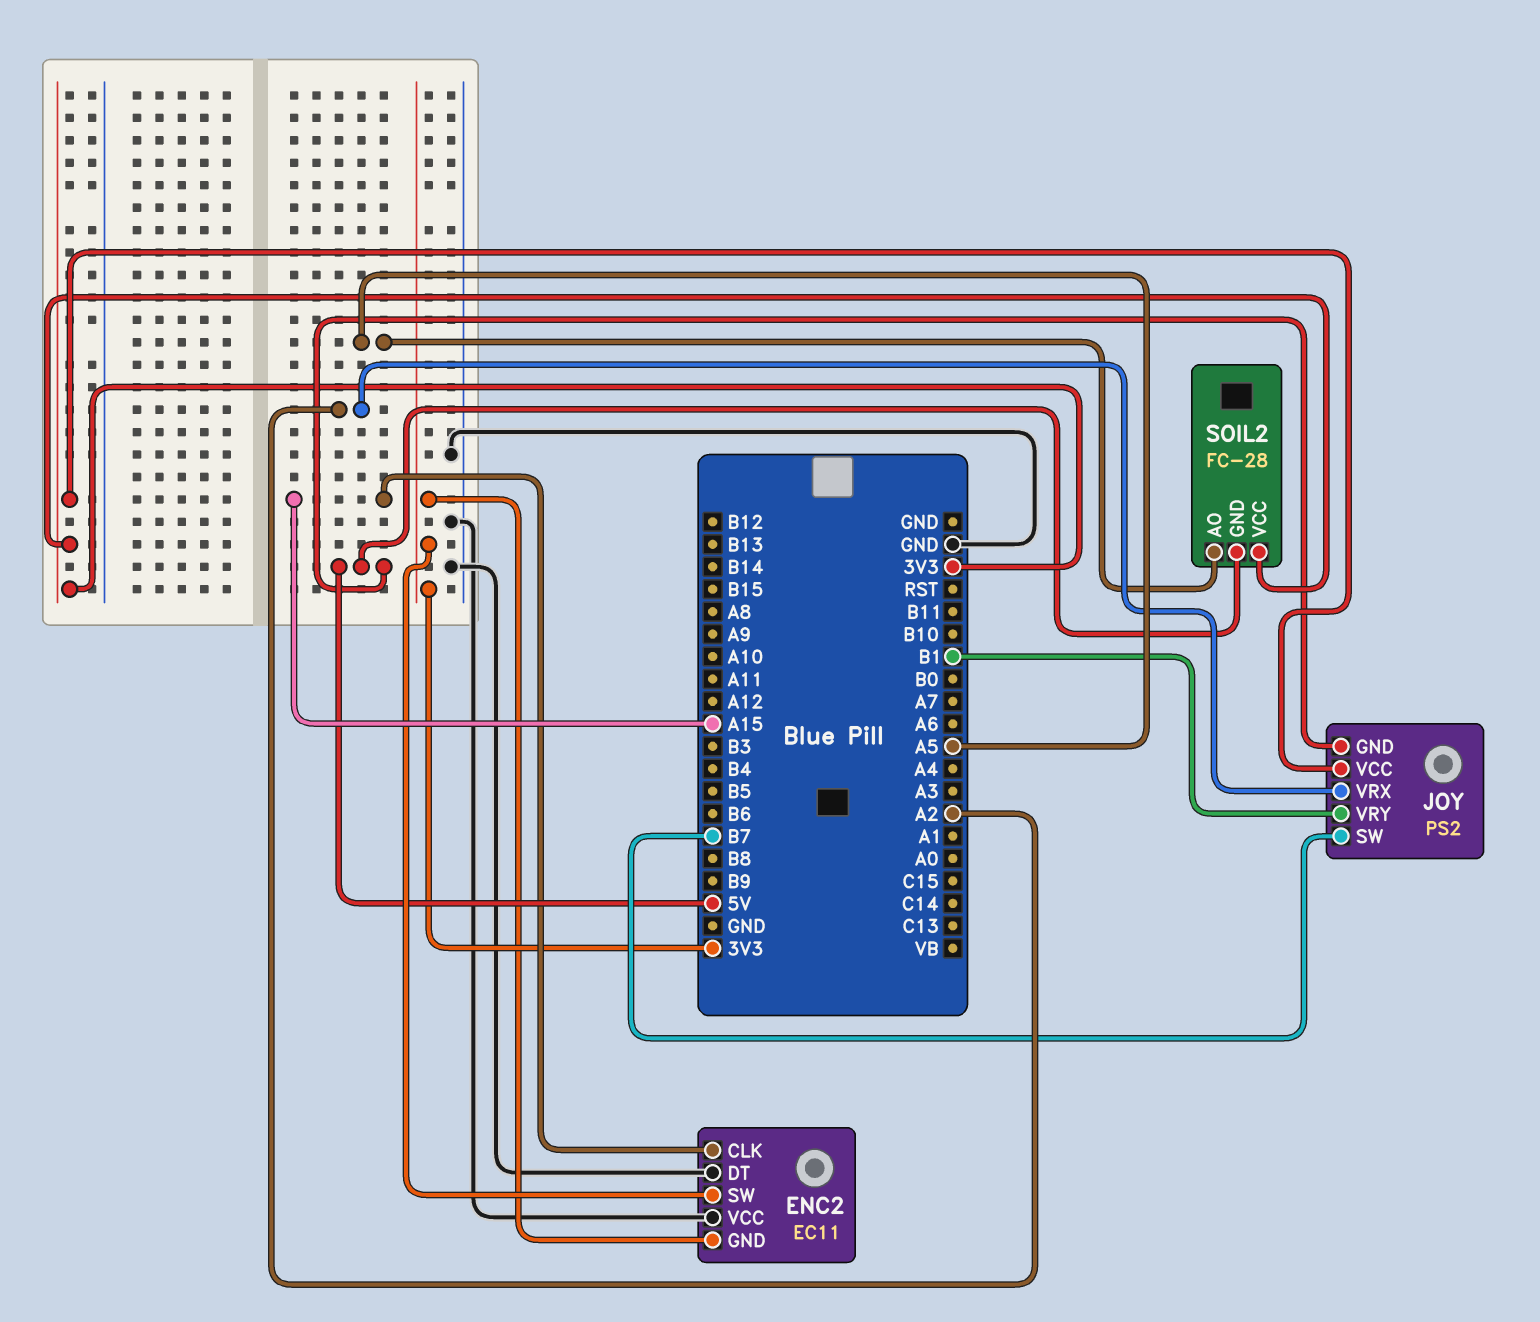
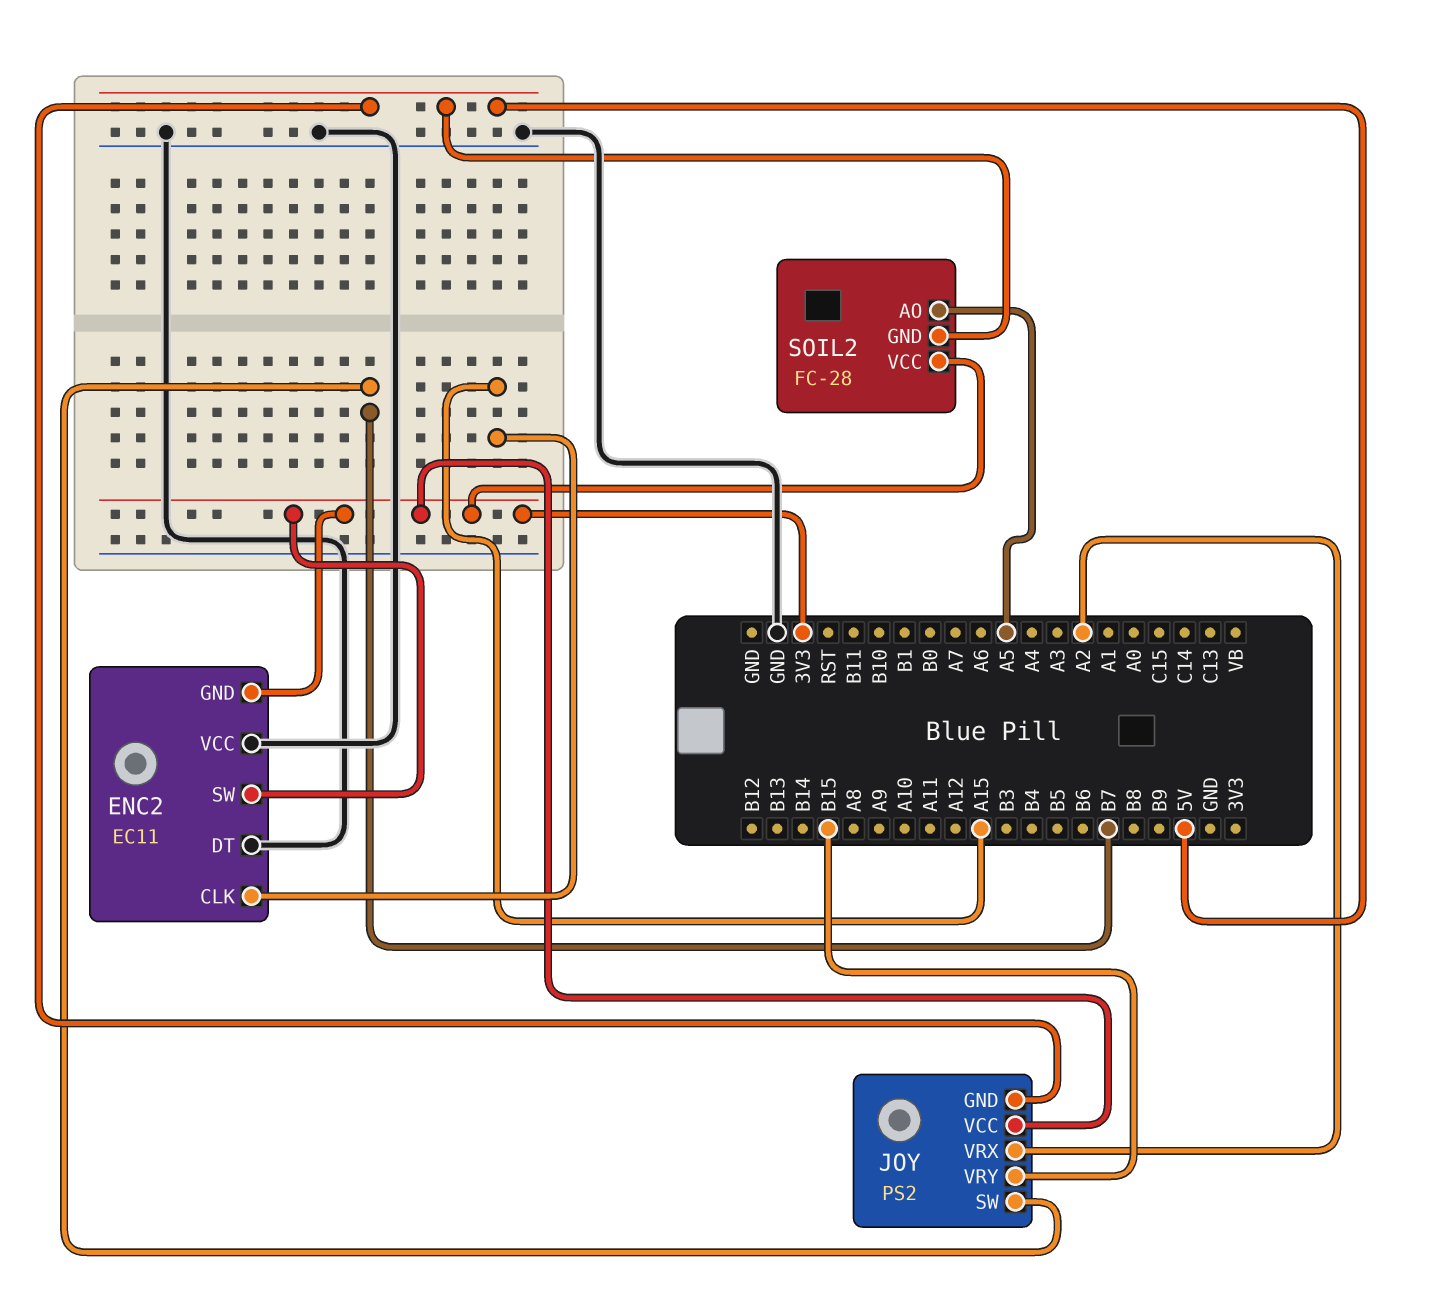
JOY pin VRY: B1 -> B15

